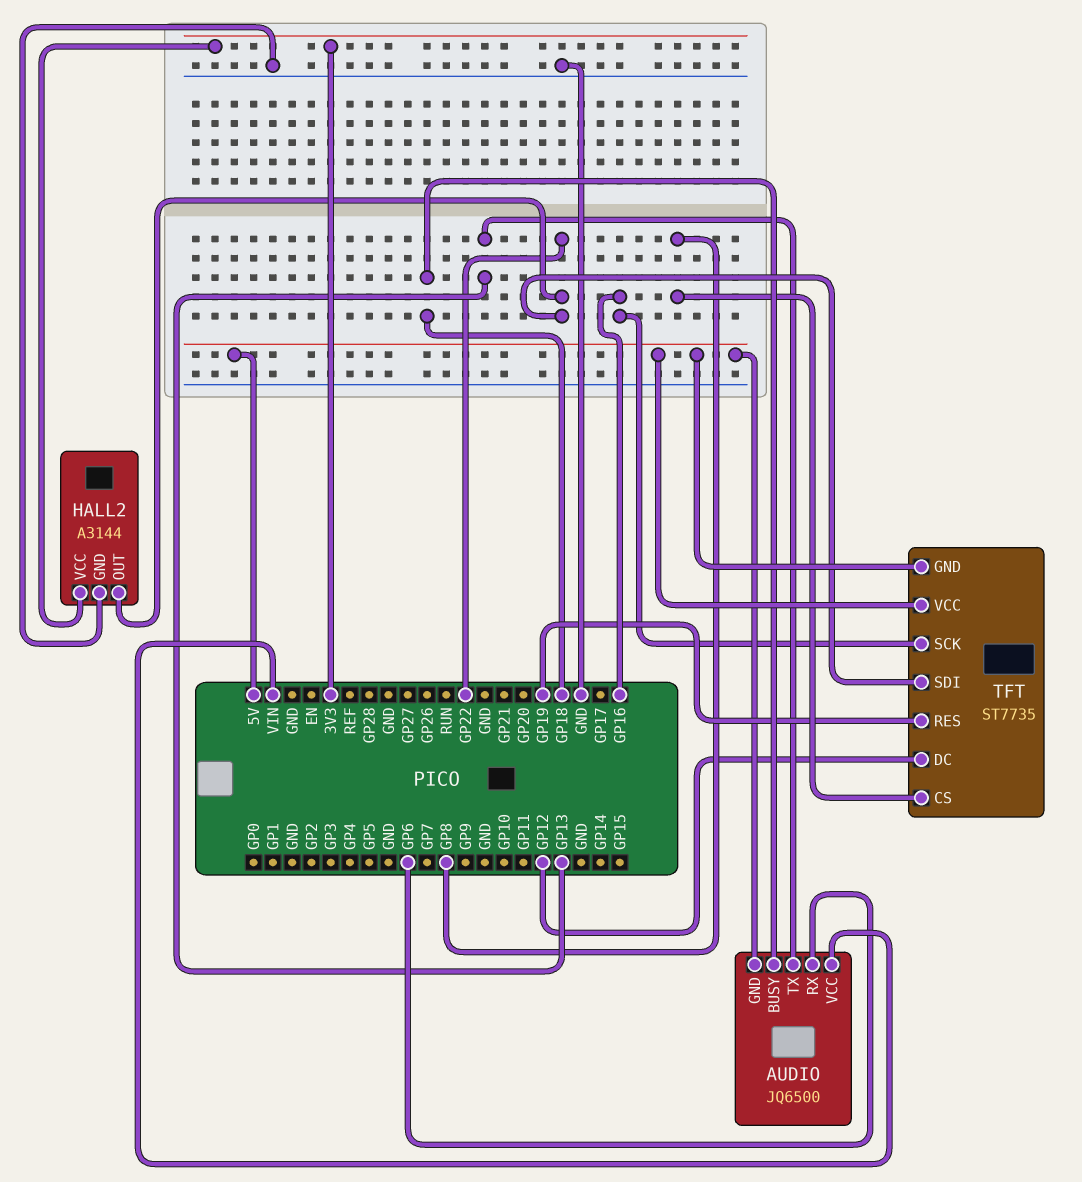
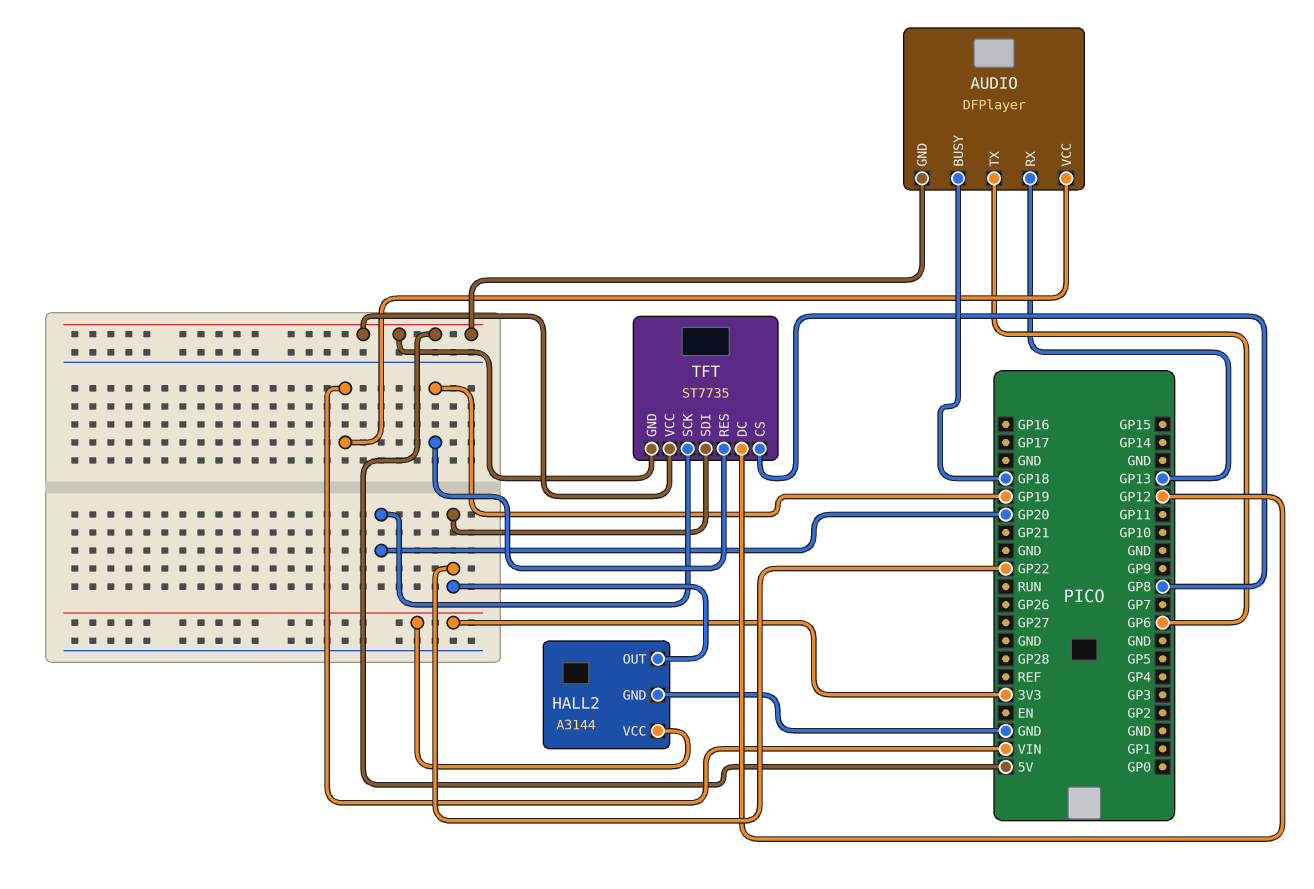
AUDIO: JQ6500 -> DFPlayer
AUDIO pin RX: GP6 -> GP13
AUDIO pin TX: GP13 -> GP6
TFT pin SCK: GP16 -> GP20

